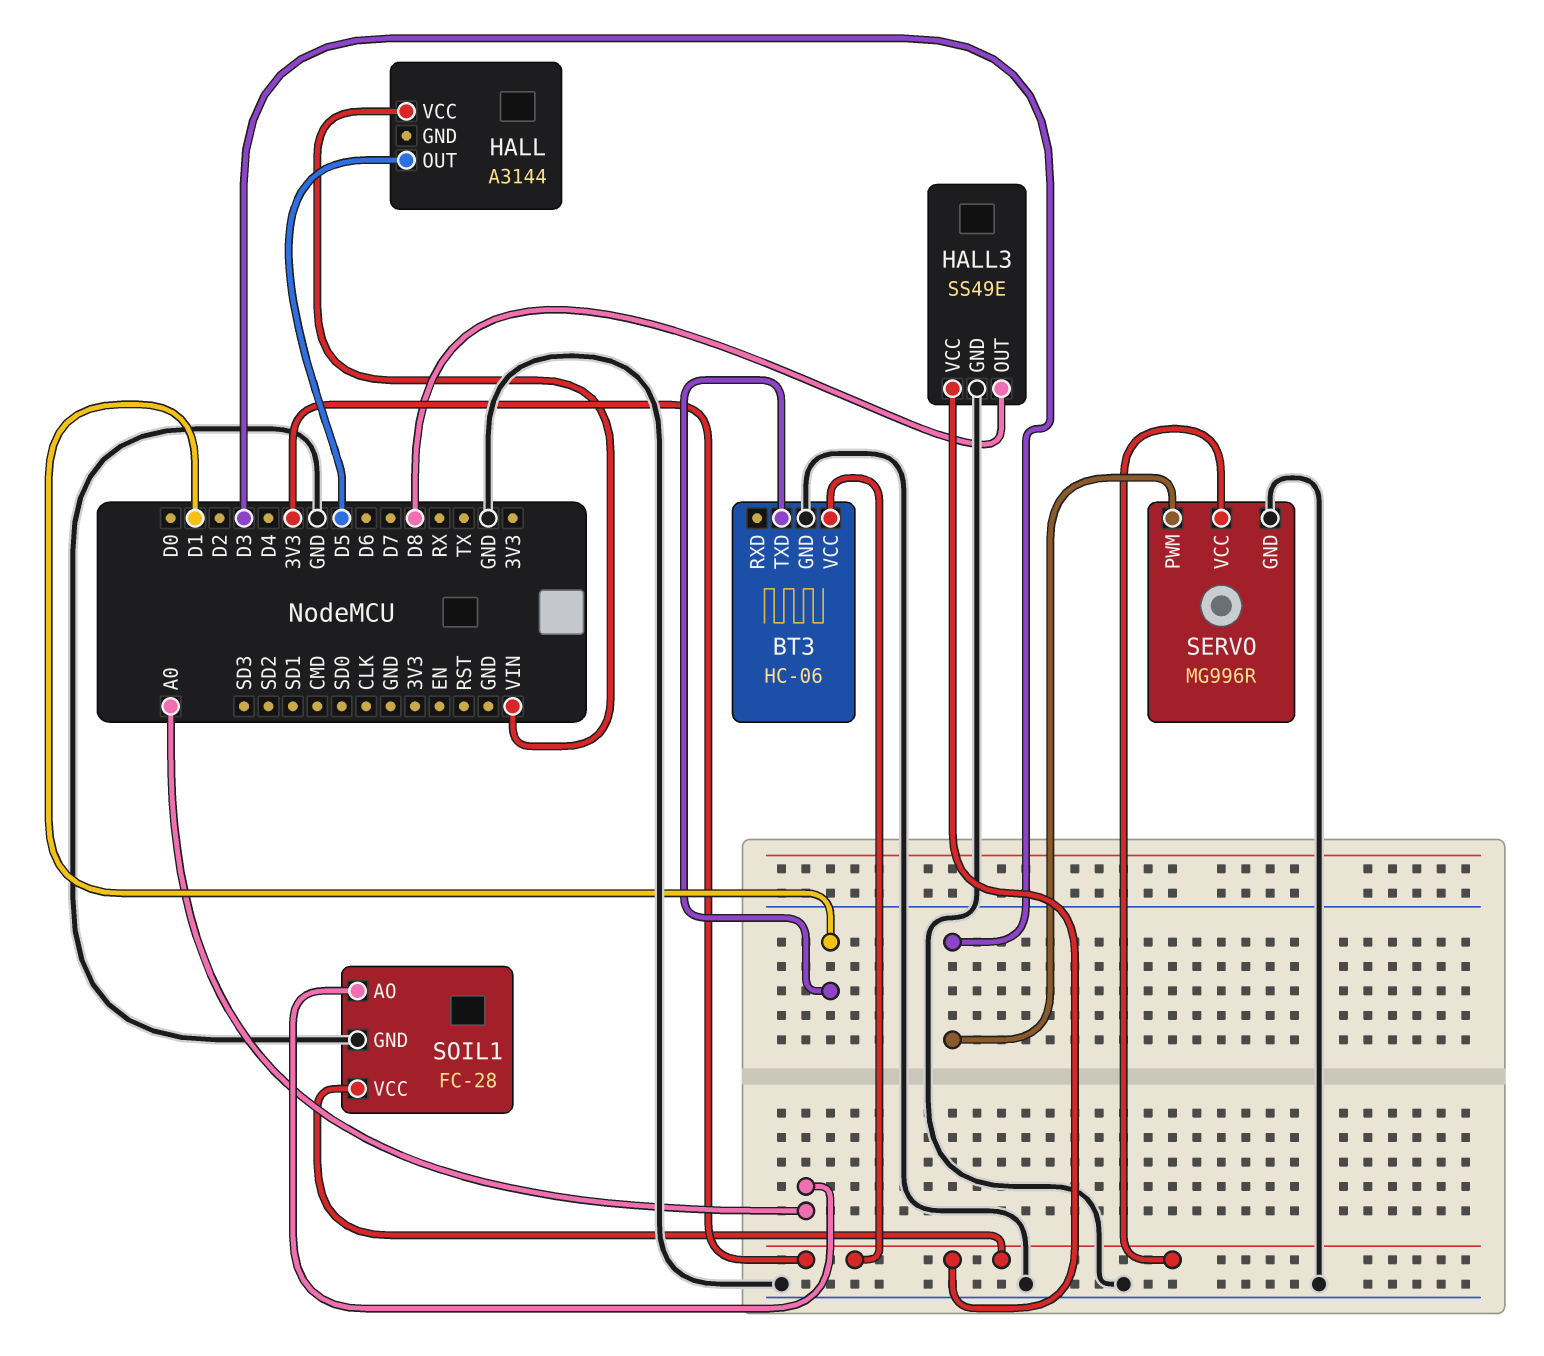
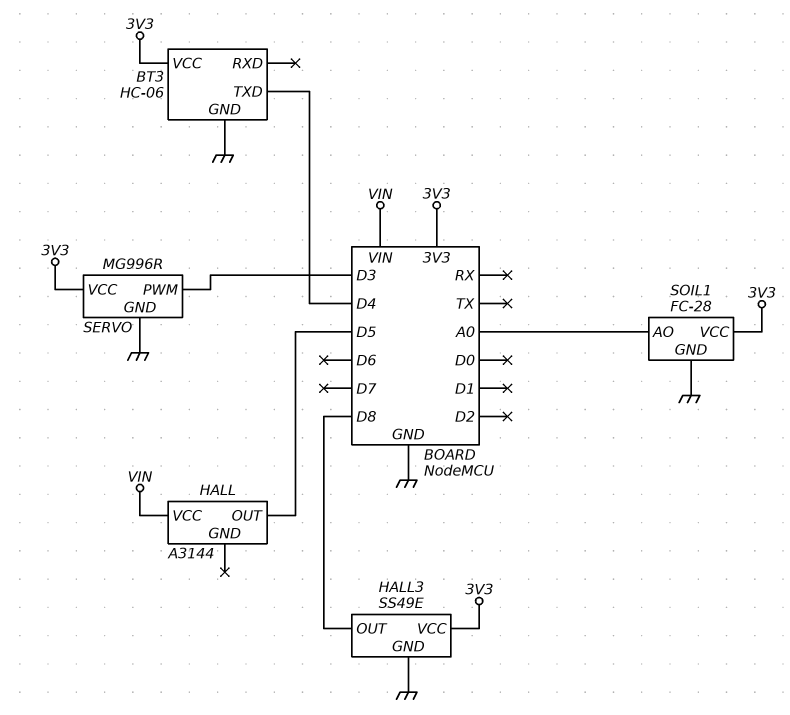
BT3 pin TXD: D1 -> D4

